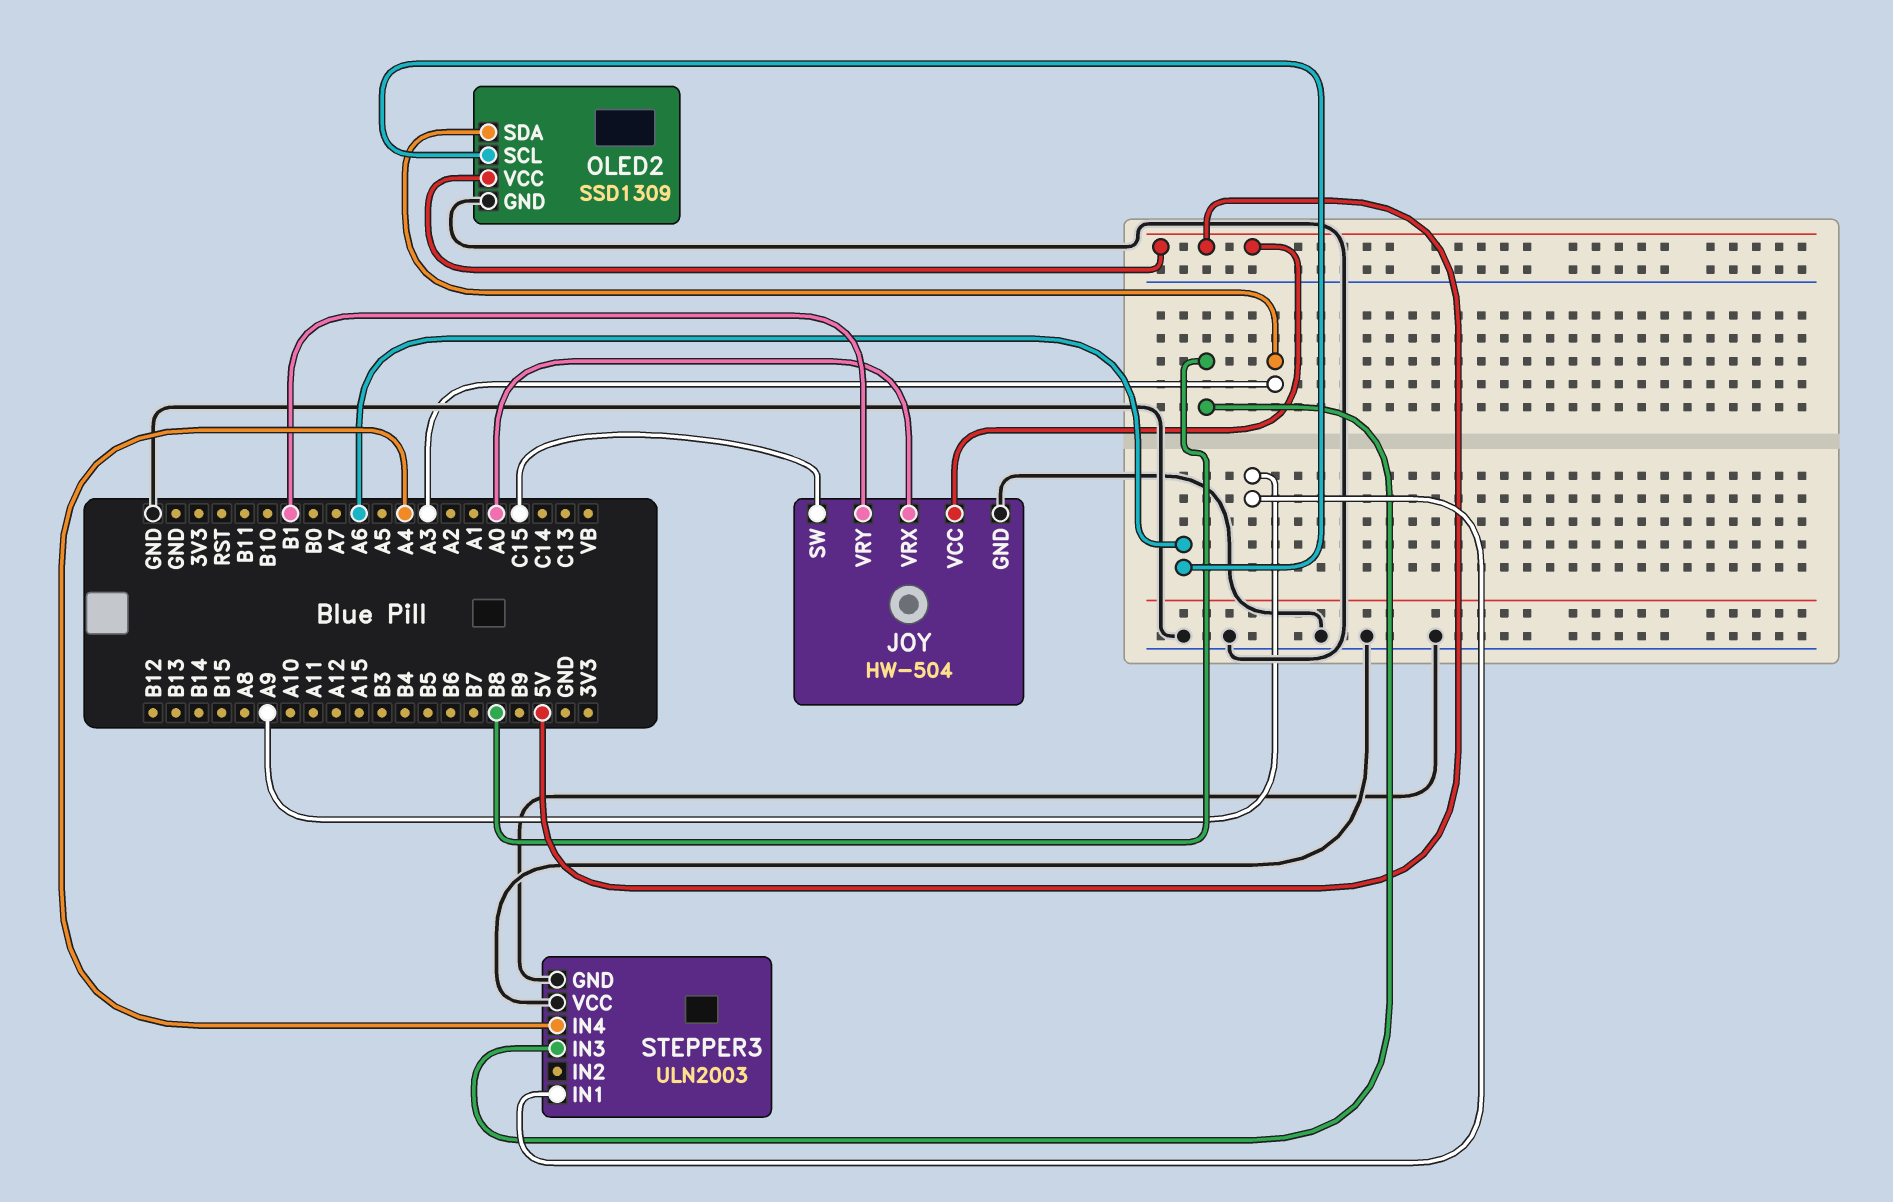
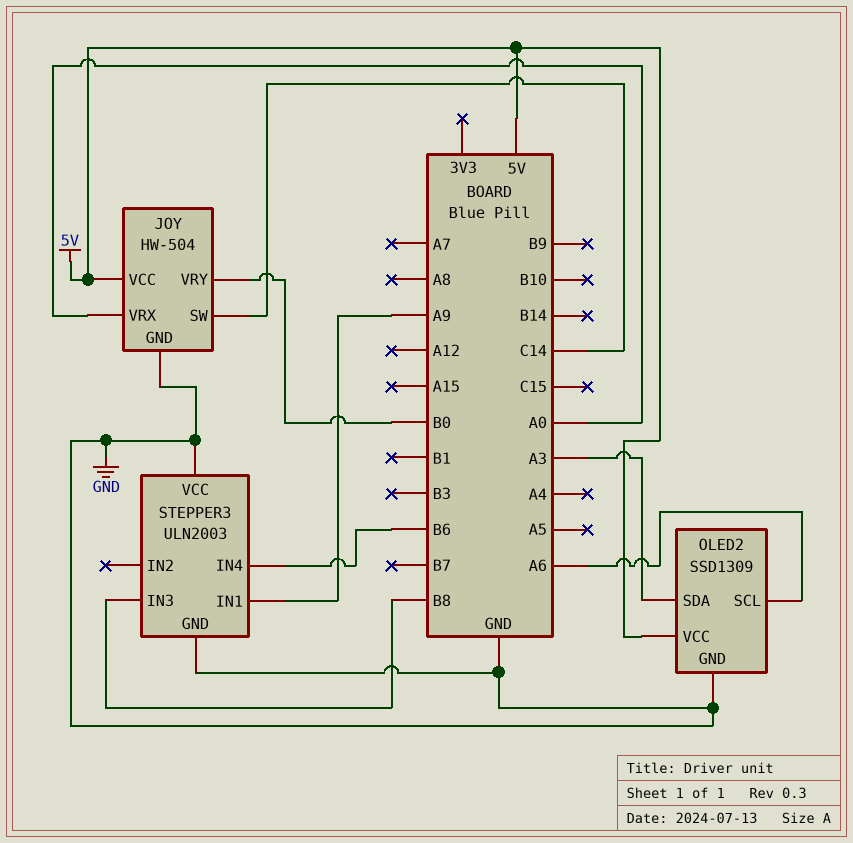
JOY pin SW: C15 -> C14
JOY pin VRY: B1 -> B0
STEPPER3 pin IN4: A4 -> B6

